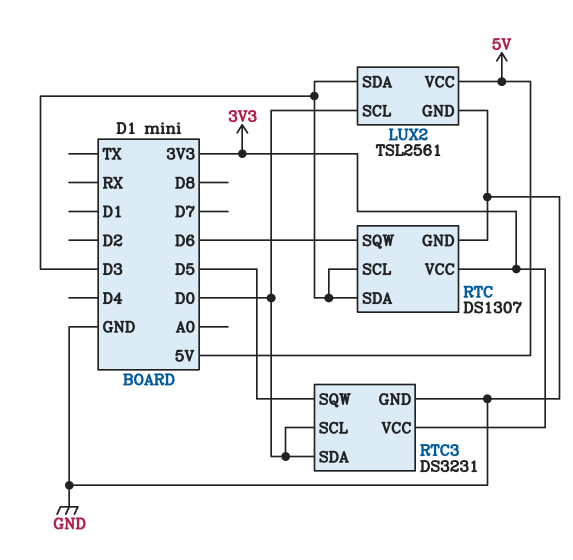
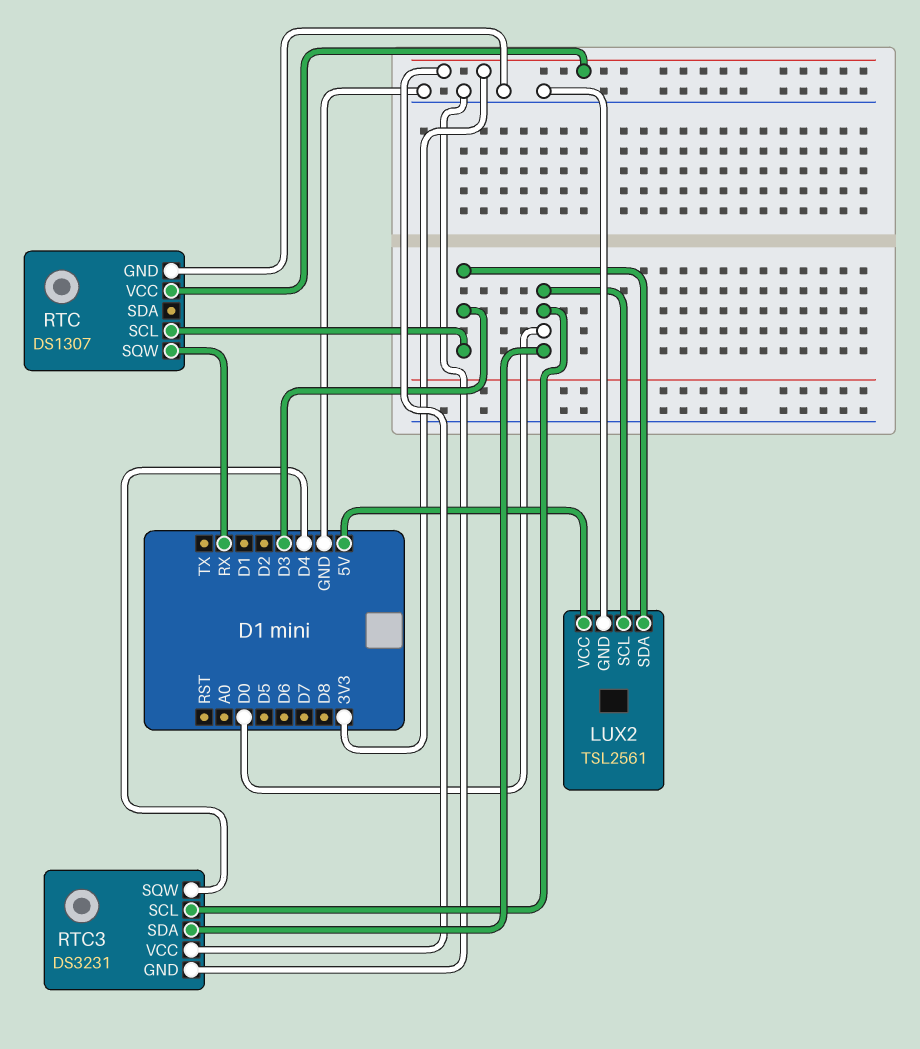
RTC pin SDA: D3 -> none
RTC pin SQW: D6 -> RX
RTC3 pin SQW: D5 -> D4

